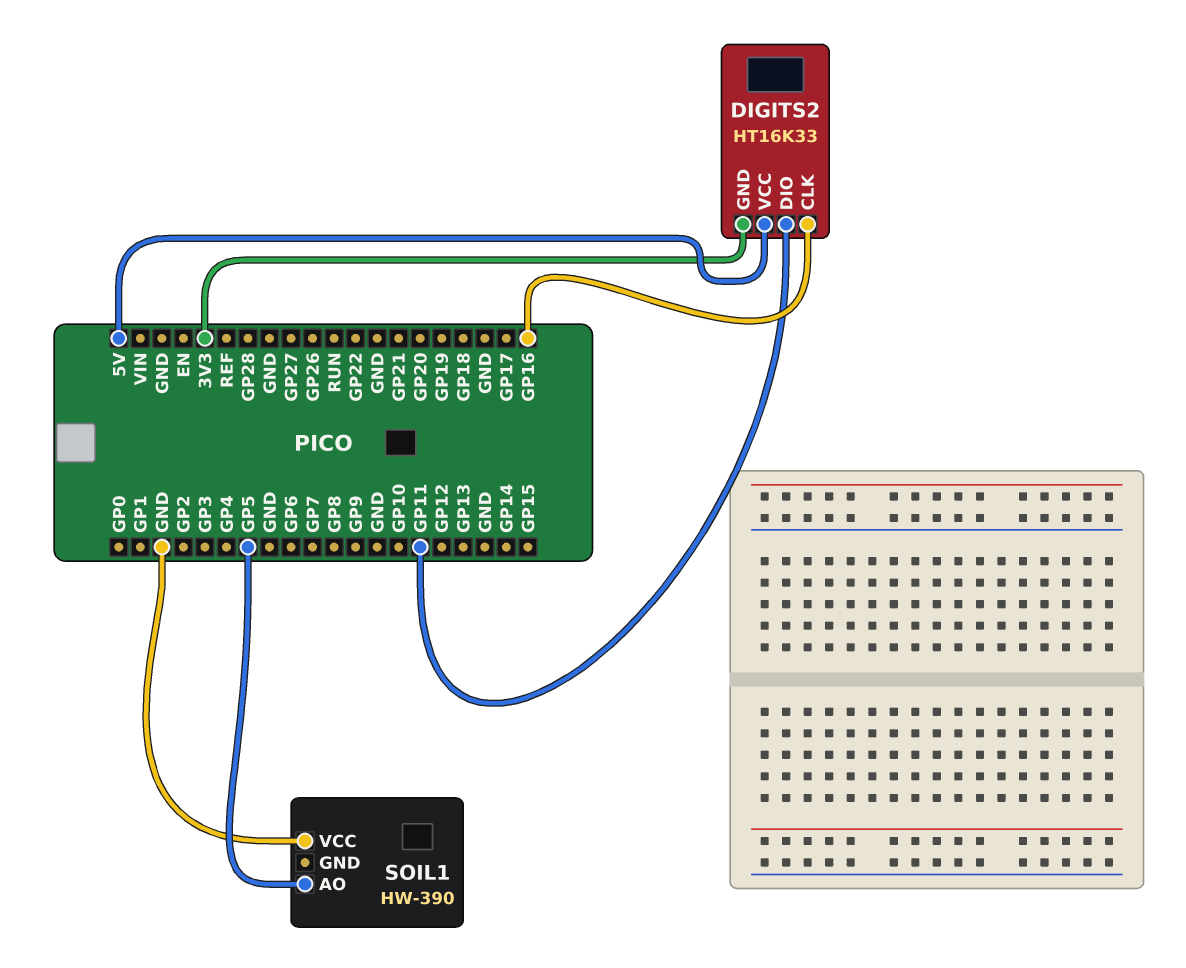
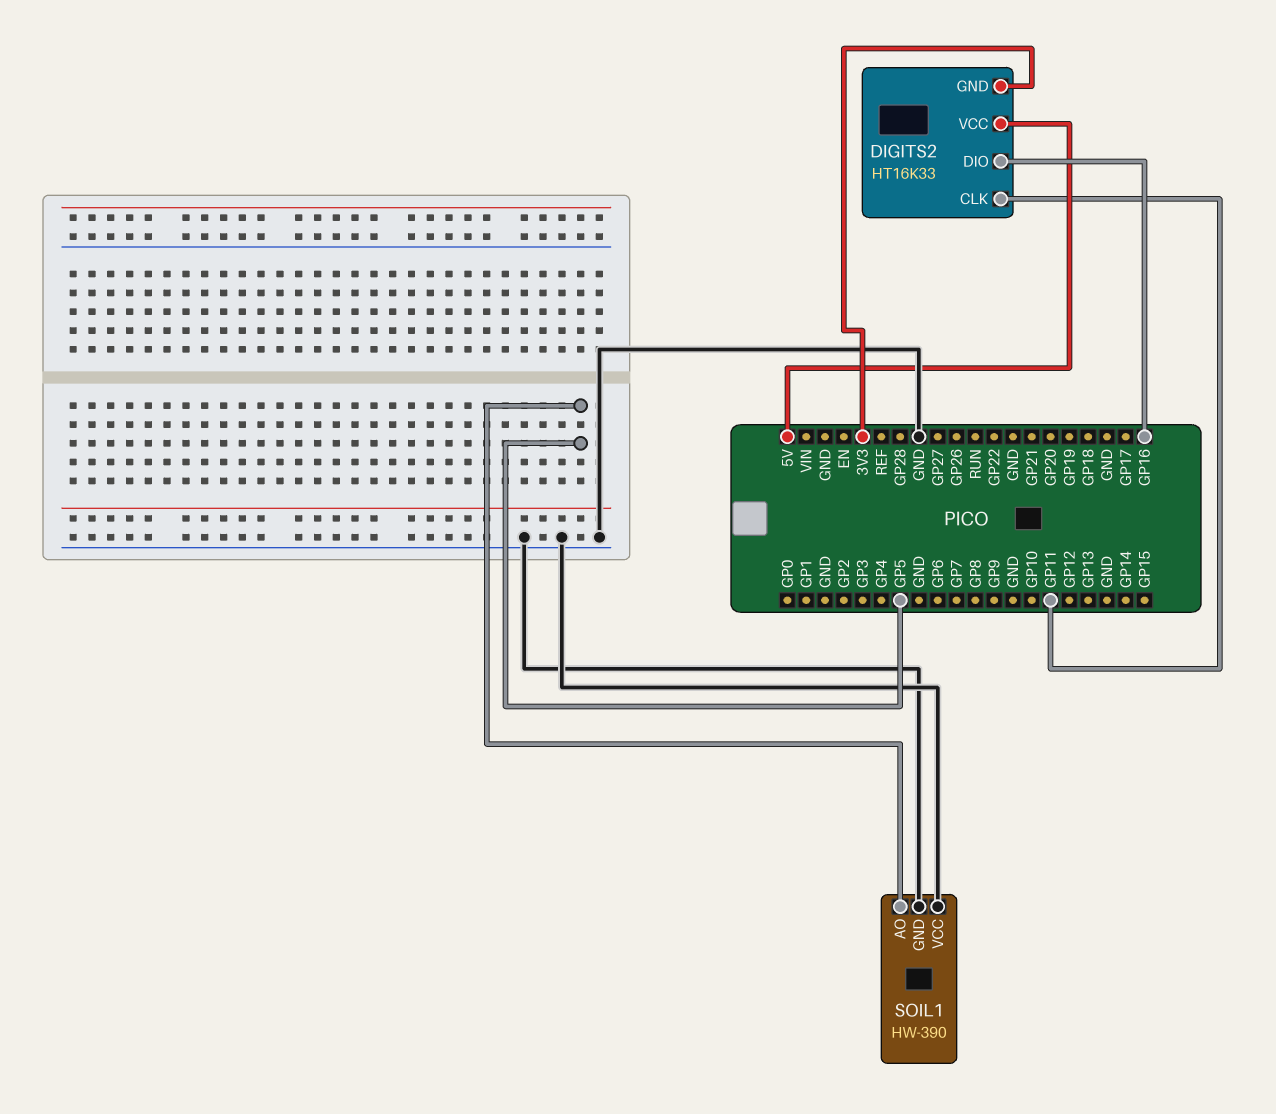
DIGITS2 pin CLK: GP16 -> GP11
DIGITS2 pin DIO: GP11 -> GP16
SOIL1 pin GND: none -> GND

